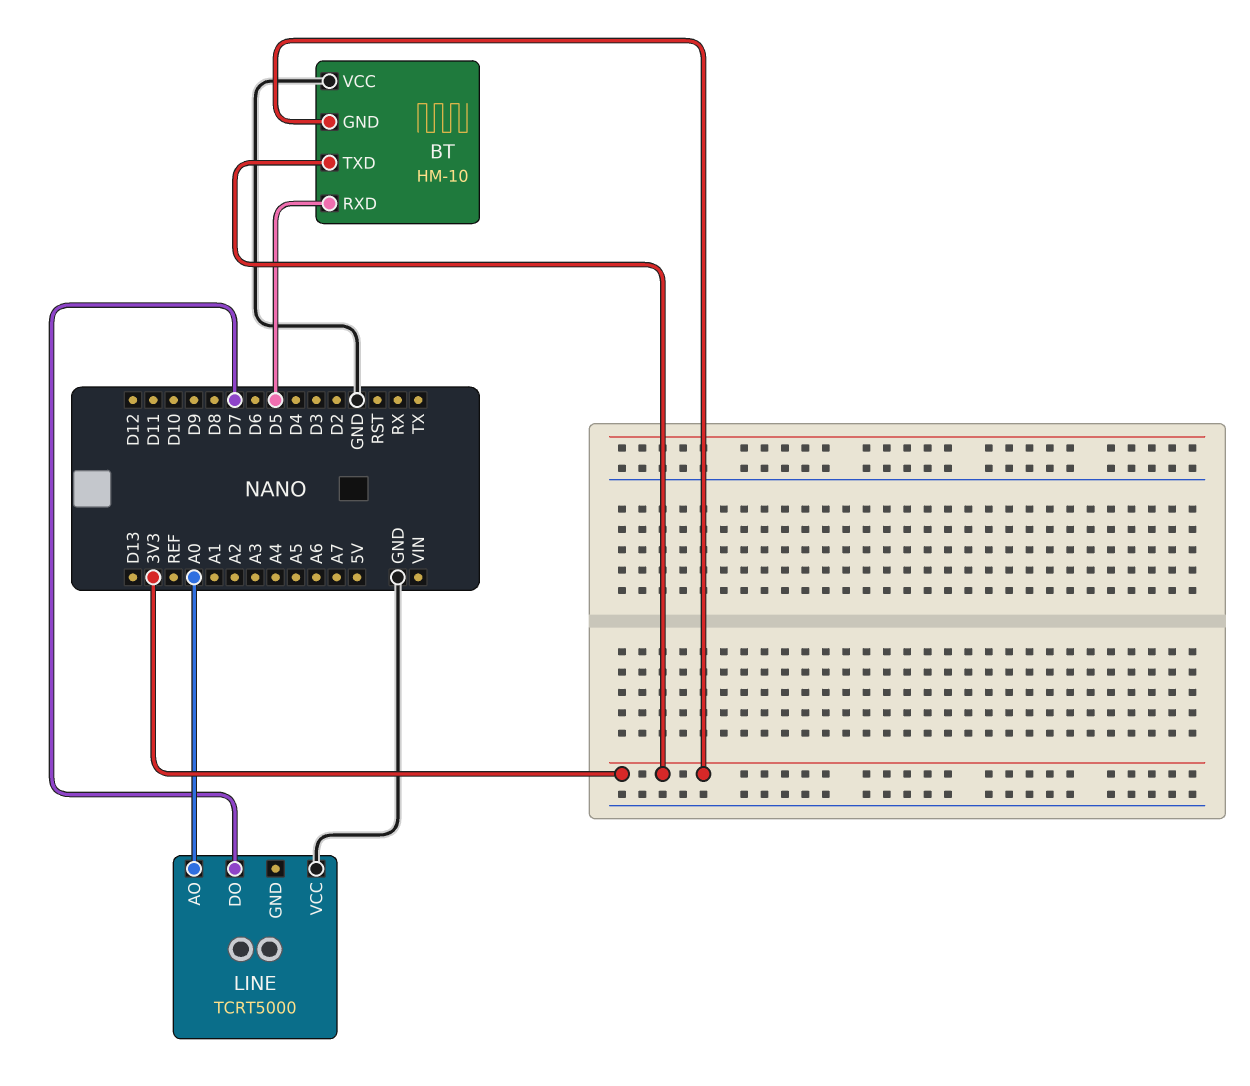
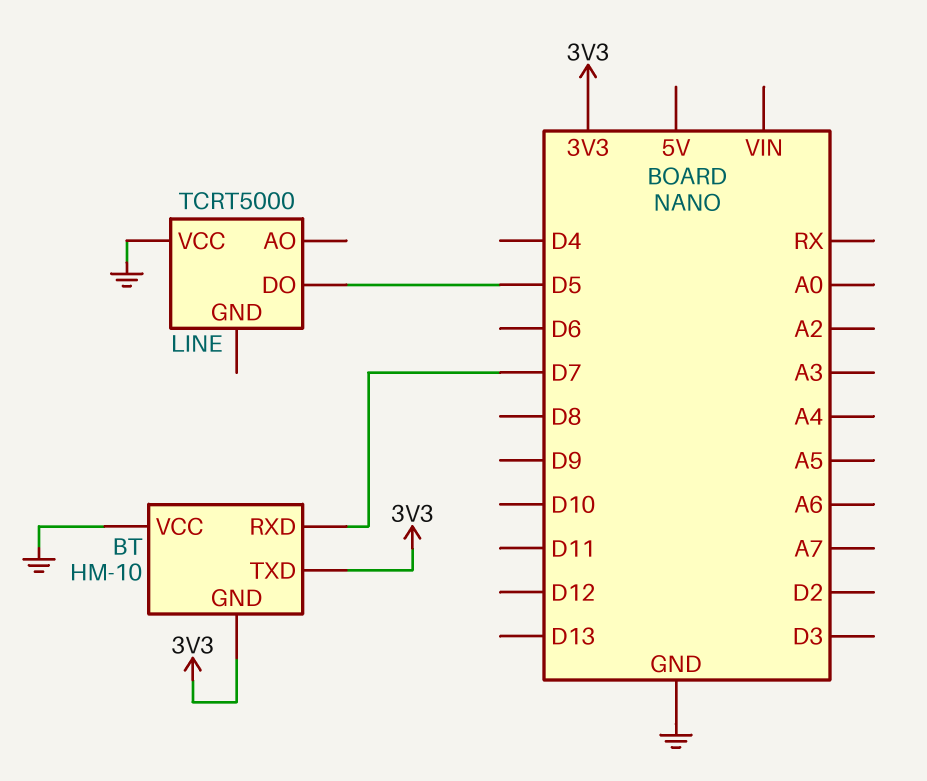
BT pin RXD: D5 -> D7
LINE pin AO: A0 -> none
LINE pin DO: D7 -> D5

